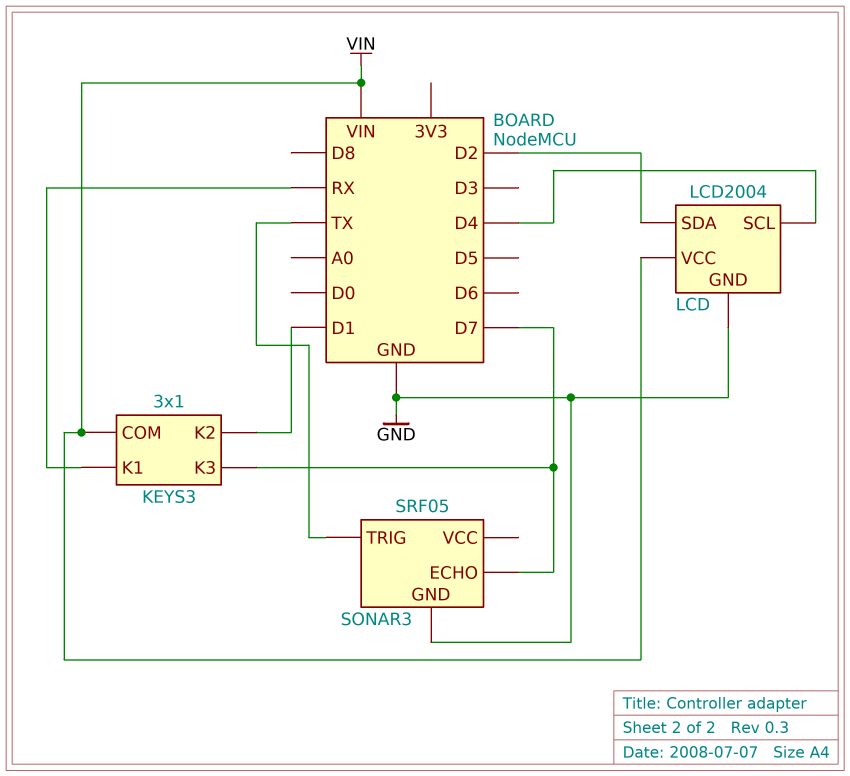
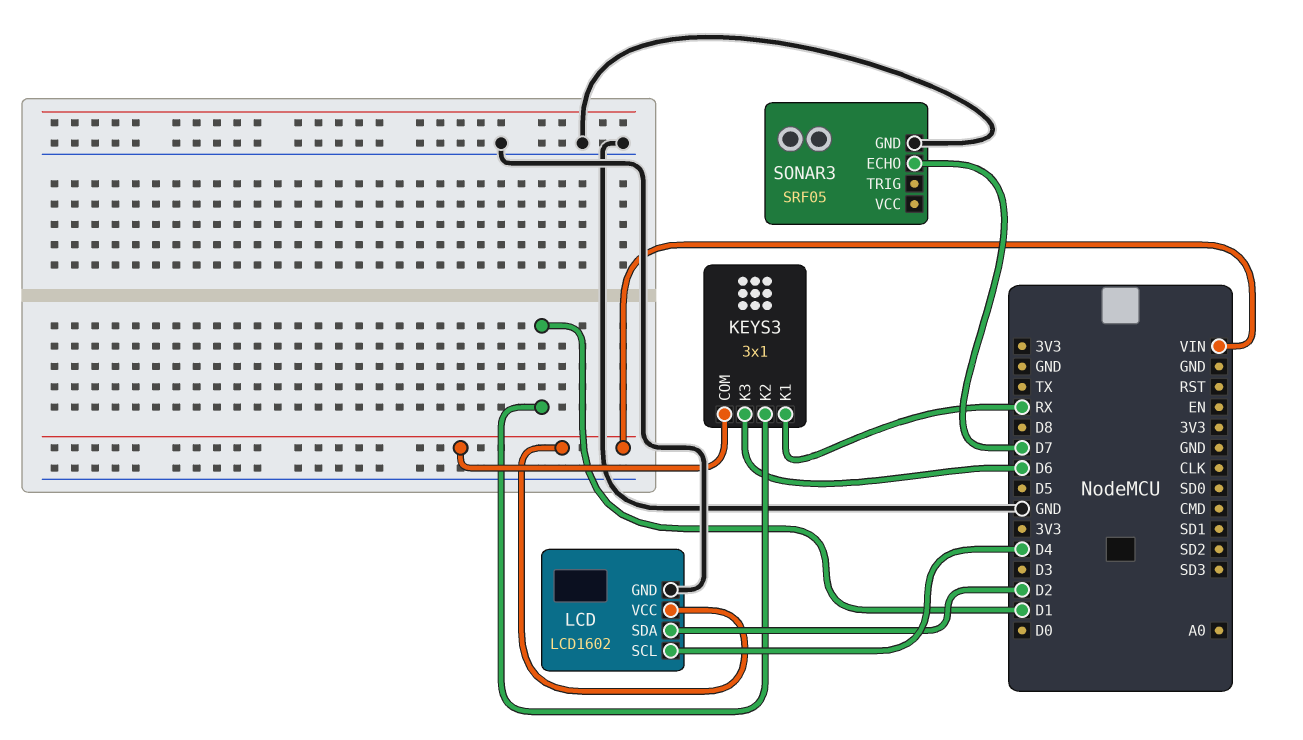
KEYS3 pin K3: D7 -> D6
LCD: LCD2004 -> LCD1602
SONAR3 pin TRIG: TX -> none

